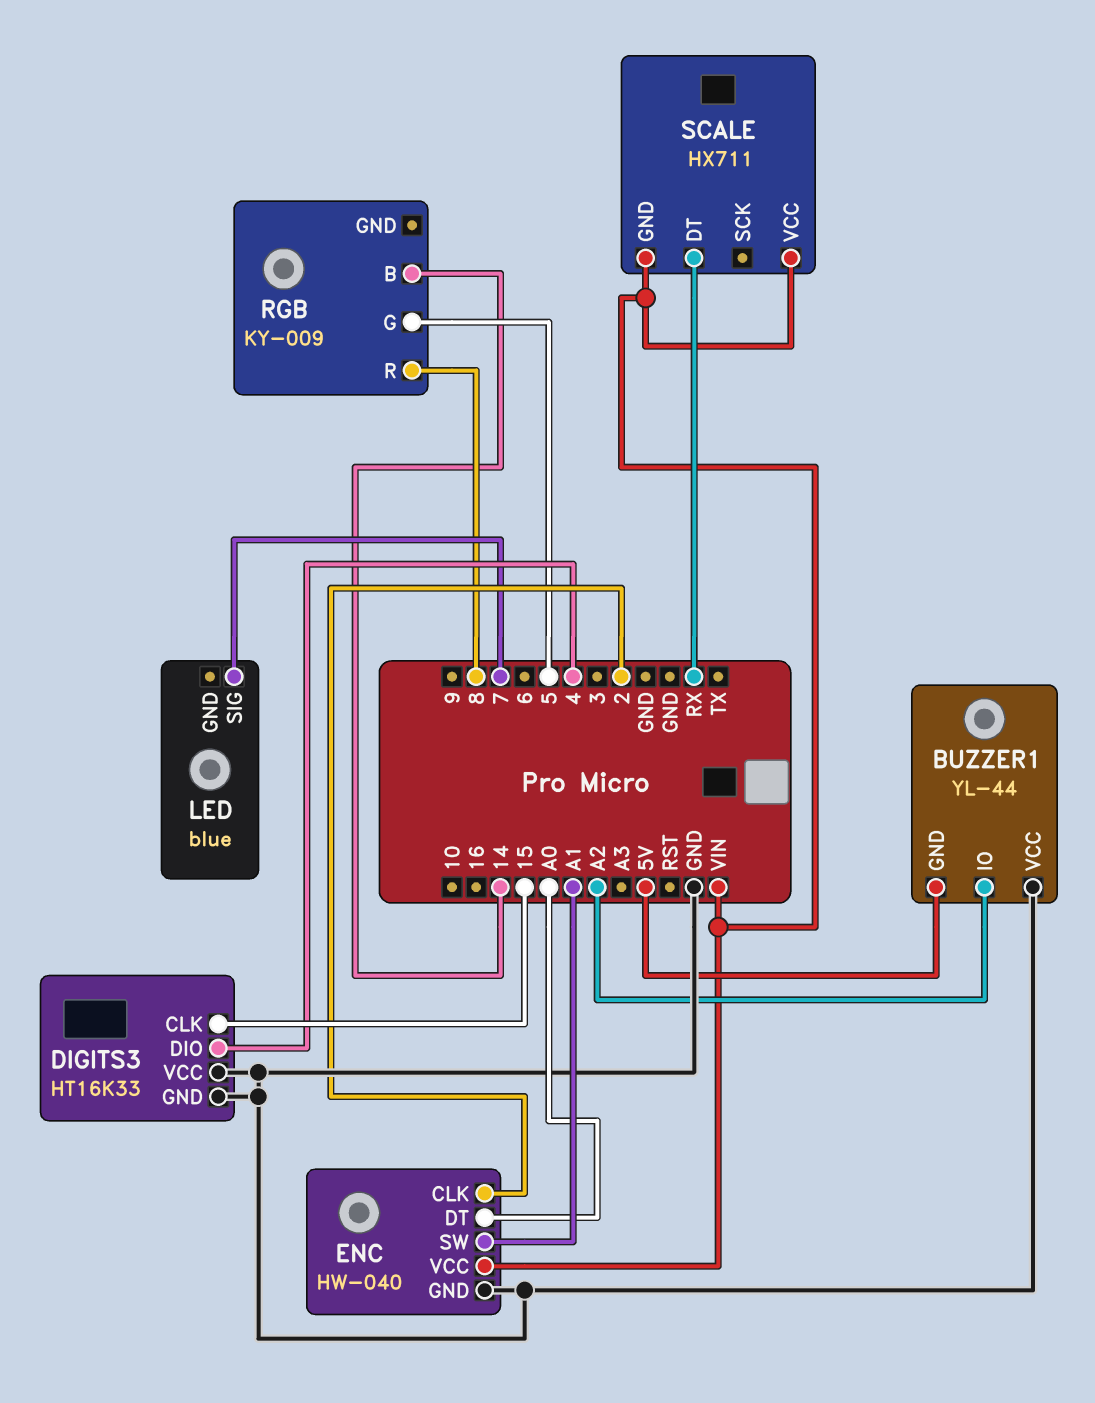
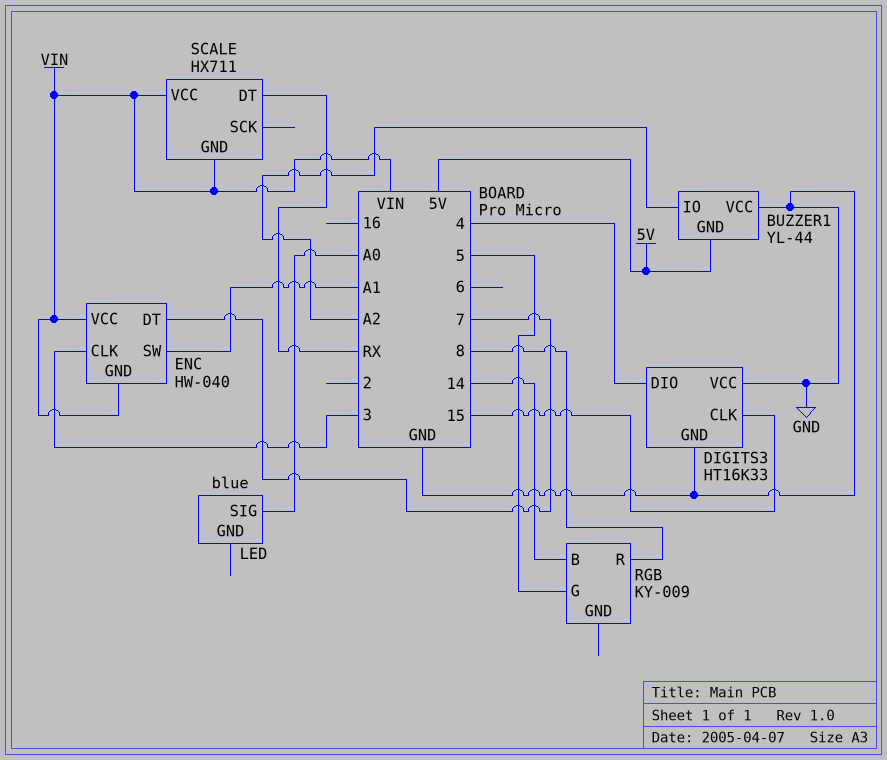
ENC pin CLK: 2 -> 3
ENC pin DT: A0 -> 7
ENC pin GND: GND -> VIN
LED pin SIG: 7 -> A0

